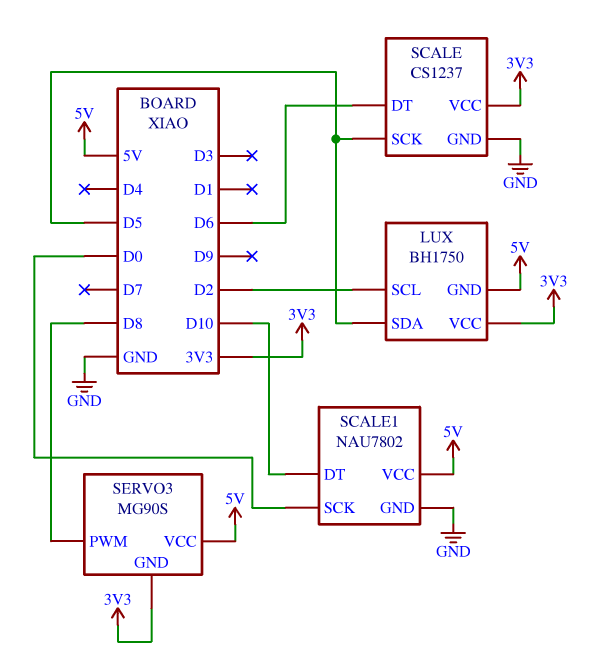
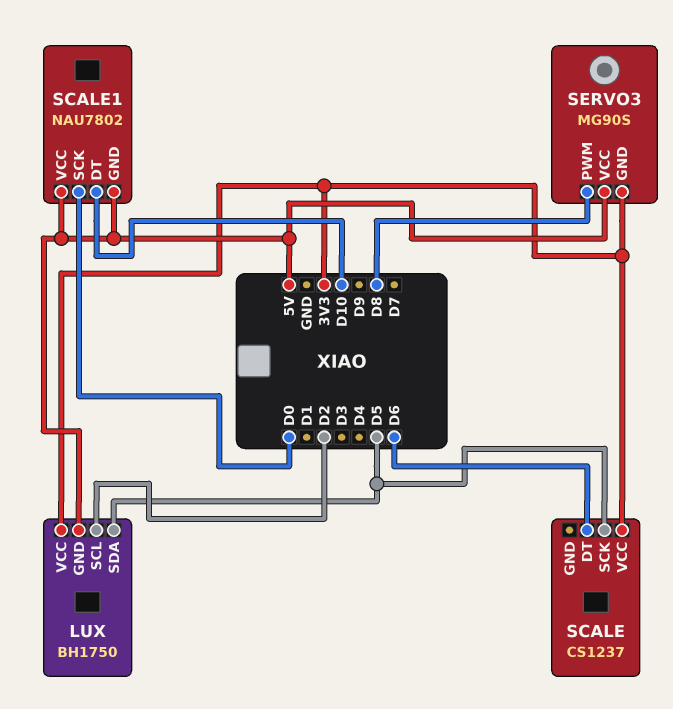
SCALE pin GND: GND -> none
SCALE1 pin GND: GND -> 5V

